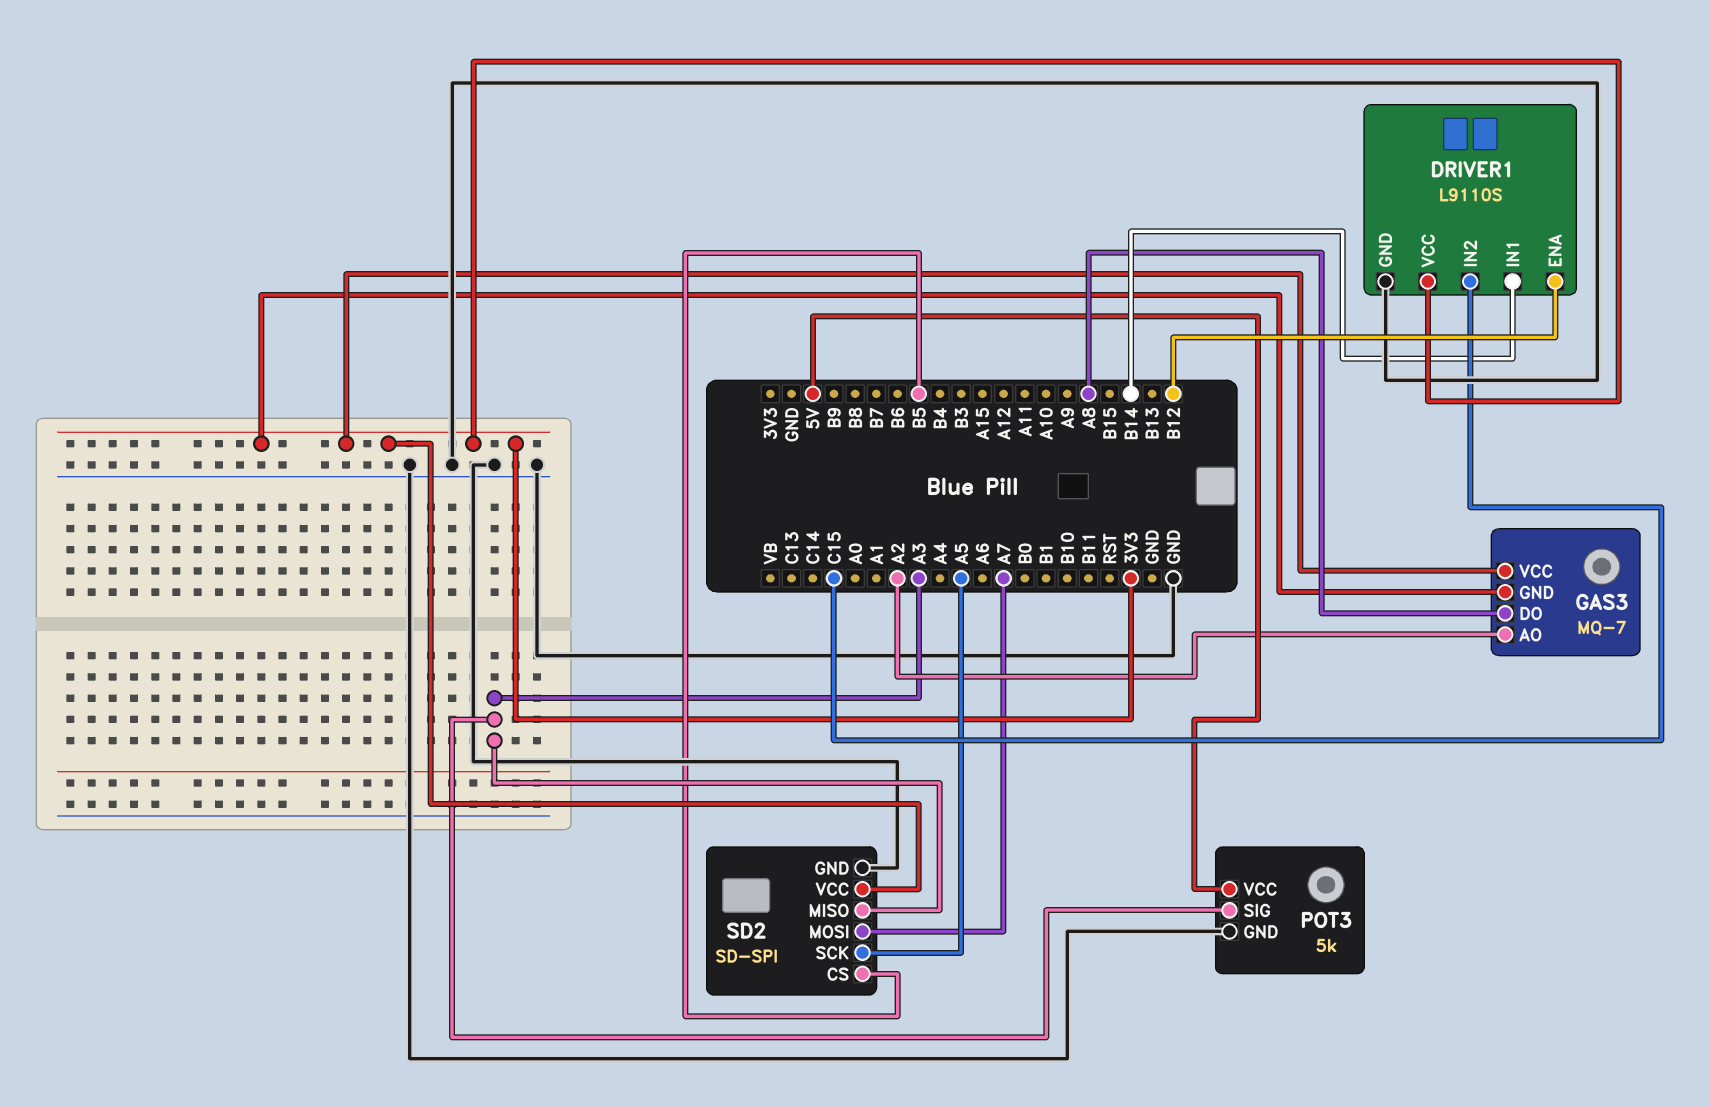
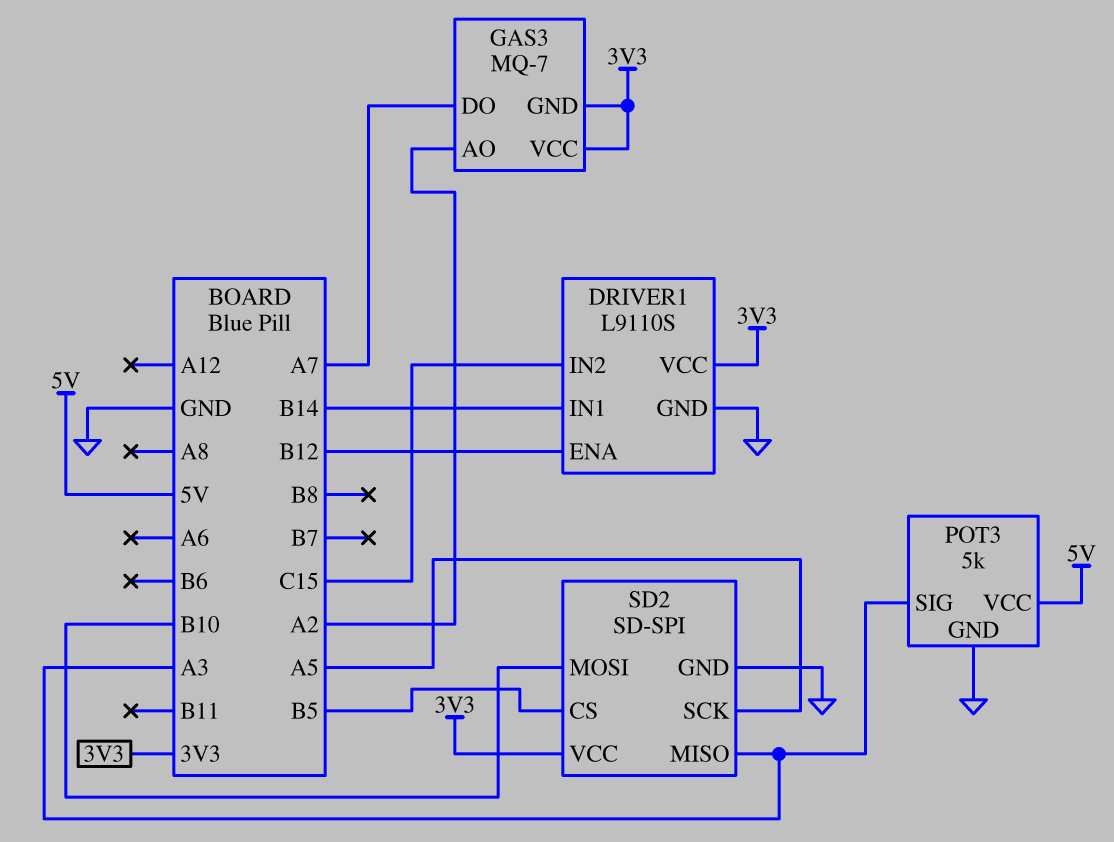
GAS3 pin DO: A8 -> A7
SD2 pin MOSI: A7 -> B10

